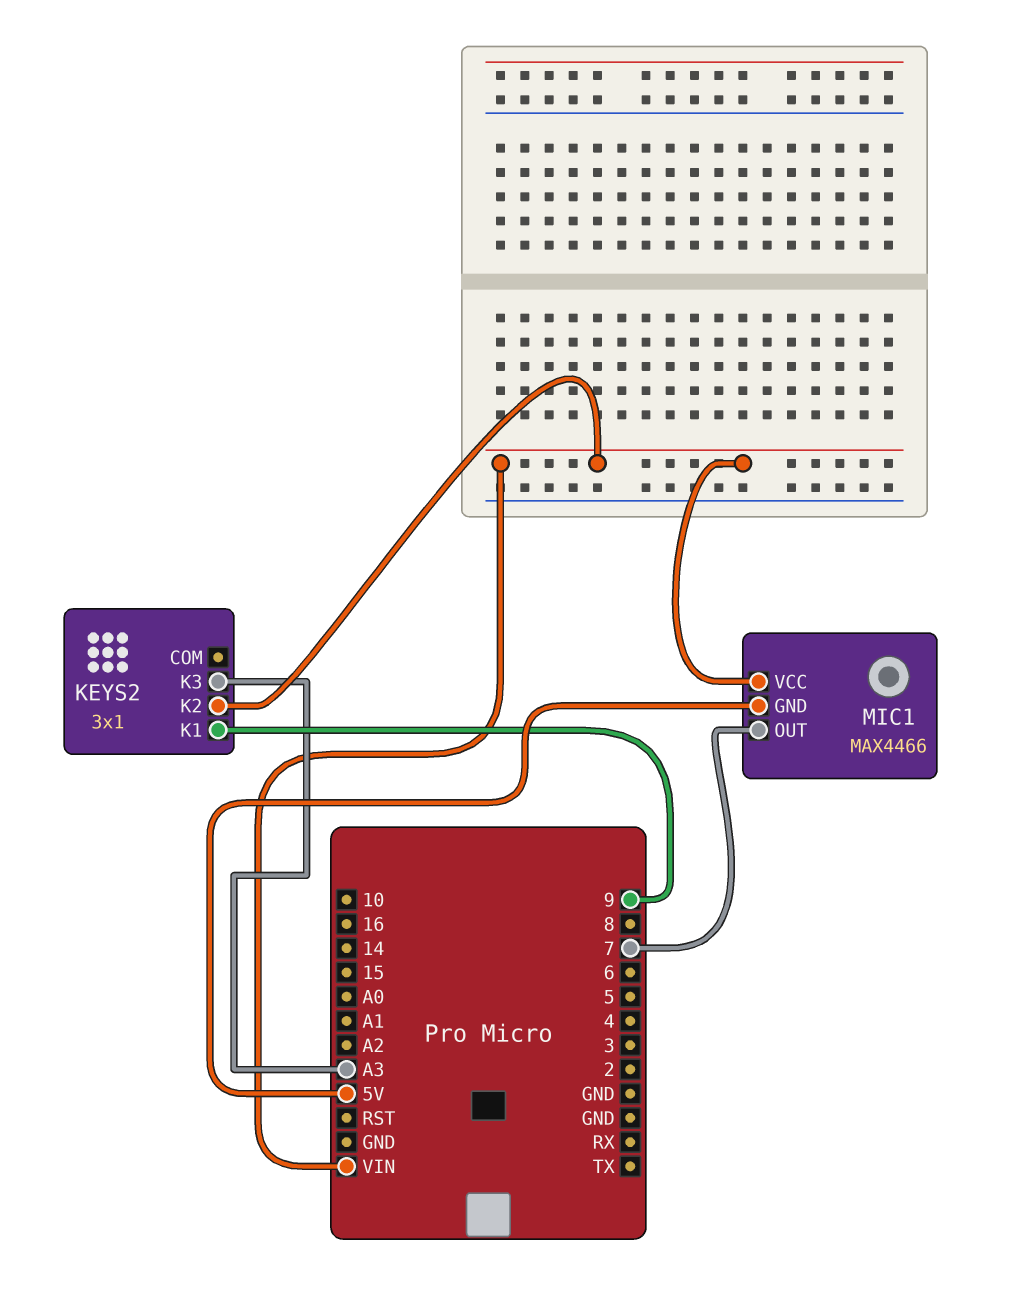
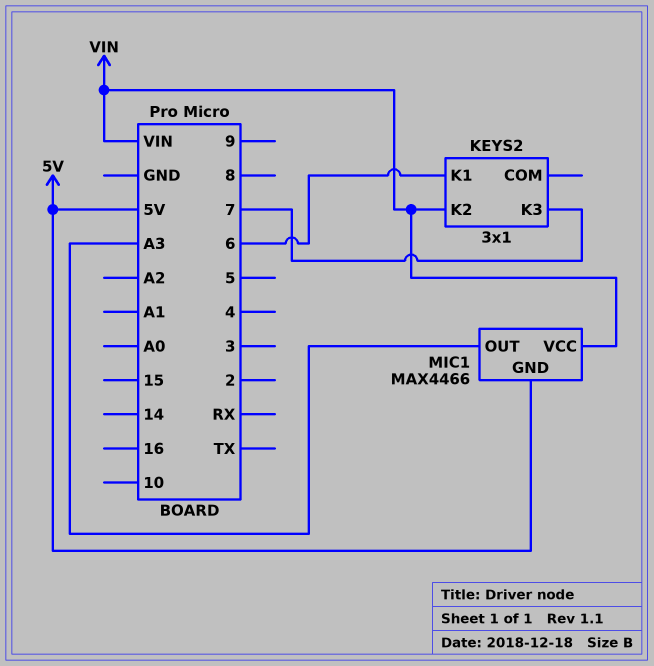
KEYS2 pin K1: 9 -> 6
KEYS2 pin K3: A3 -> 7
MIC1 pin OUT: 7 -> A3

